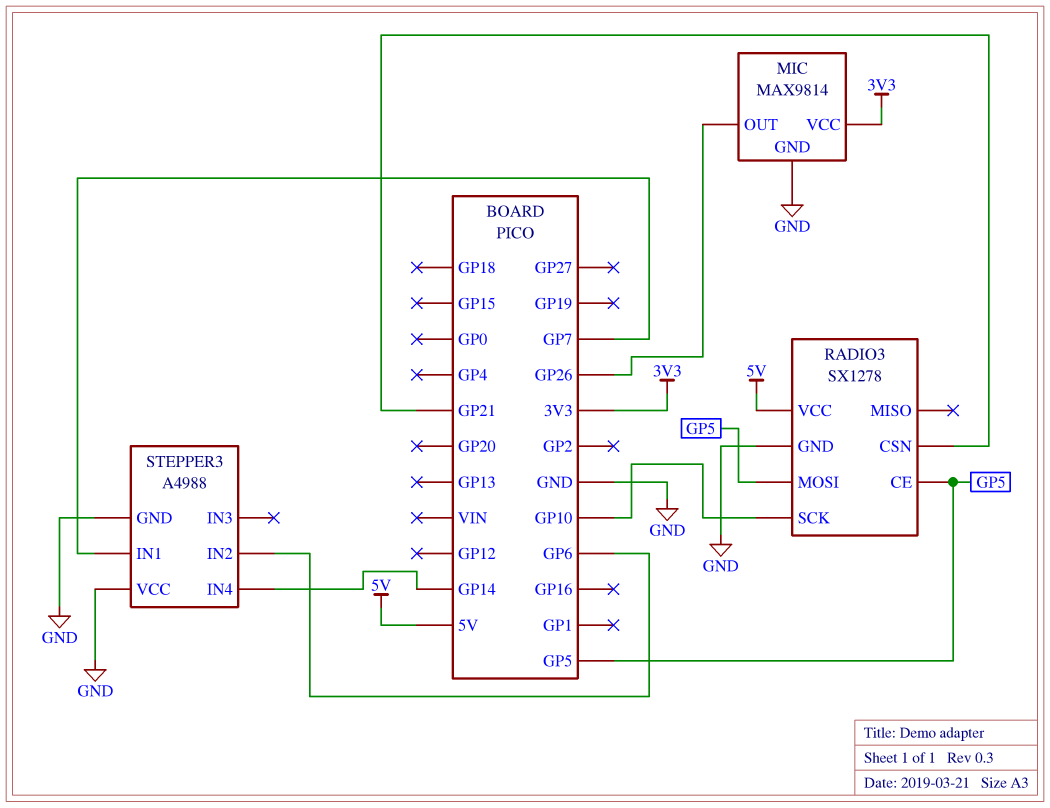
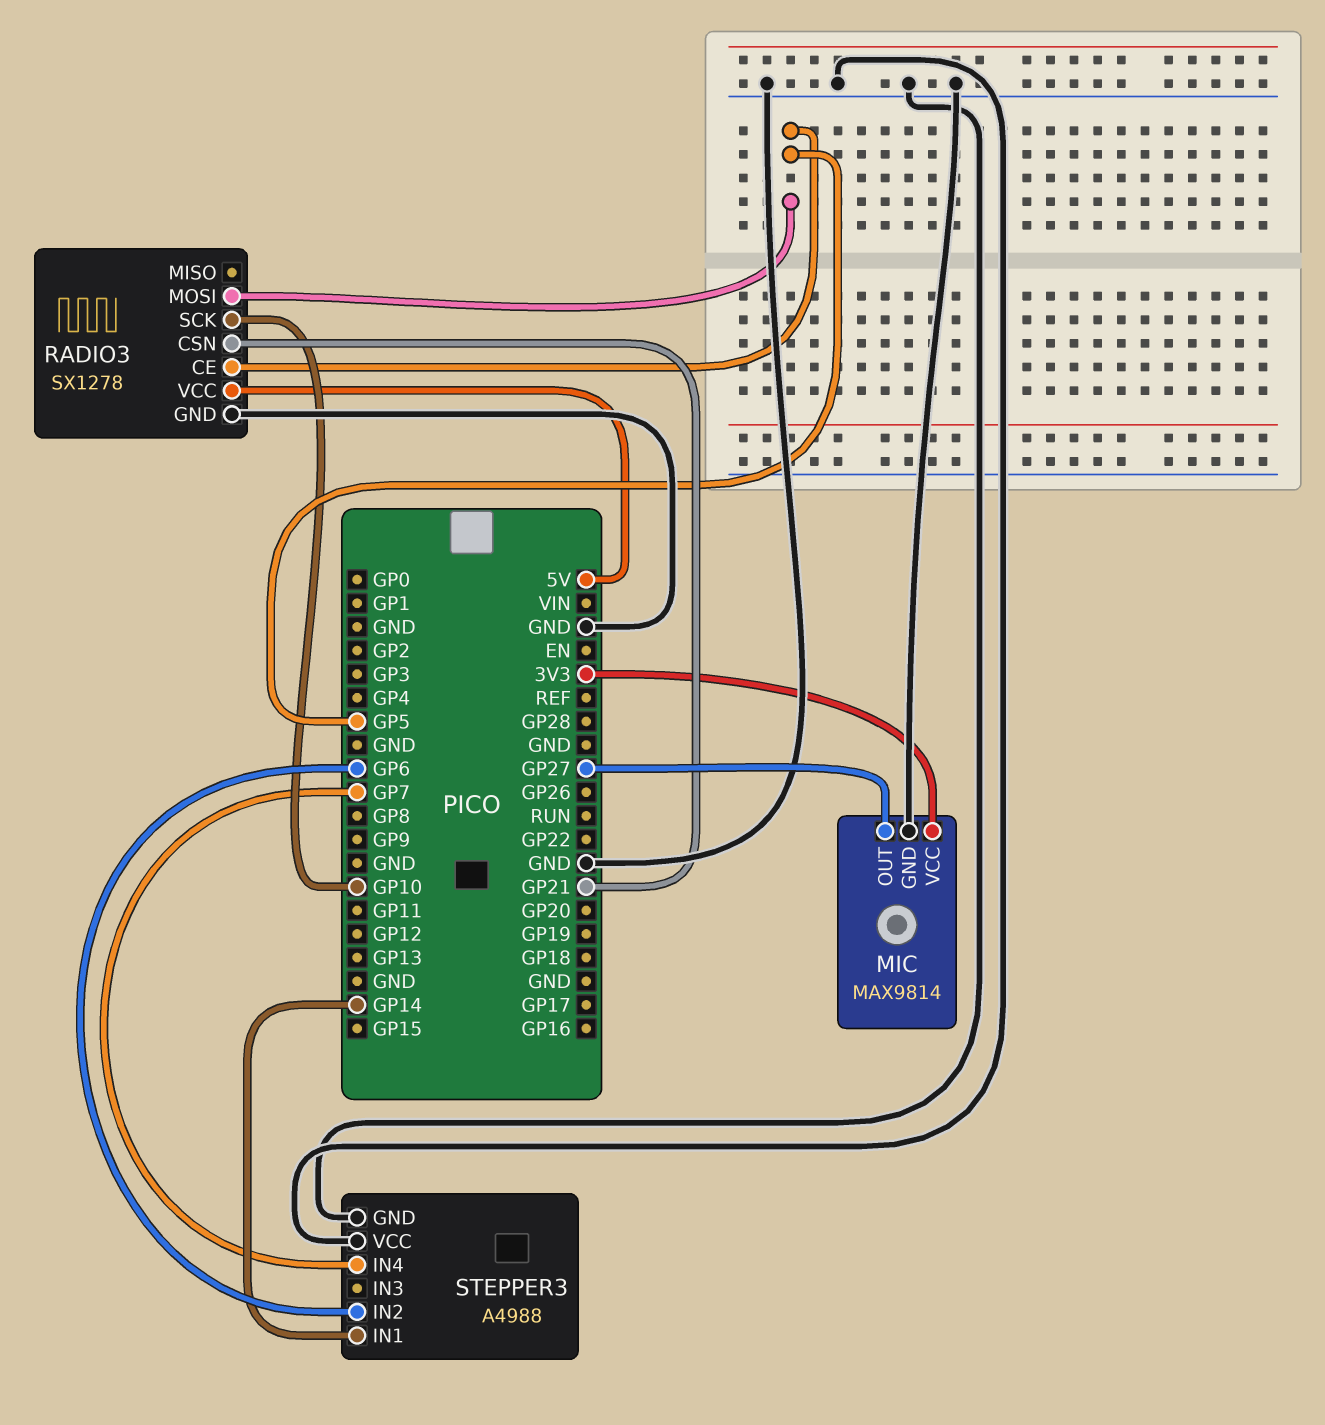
MIC pin OUT: GP26 -> GP27
STEPPER3 pin IN1: GP7 -> GP14
STEPPER3 pin IN4: GP14 -> GP7

